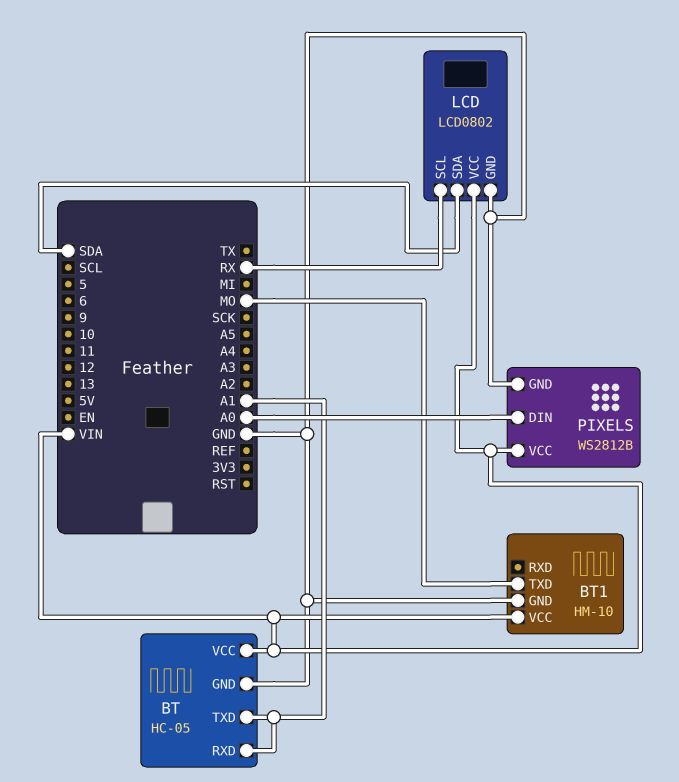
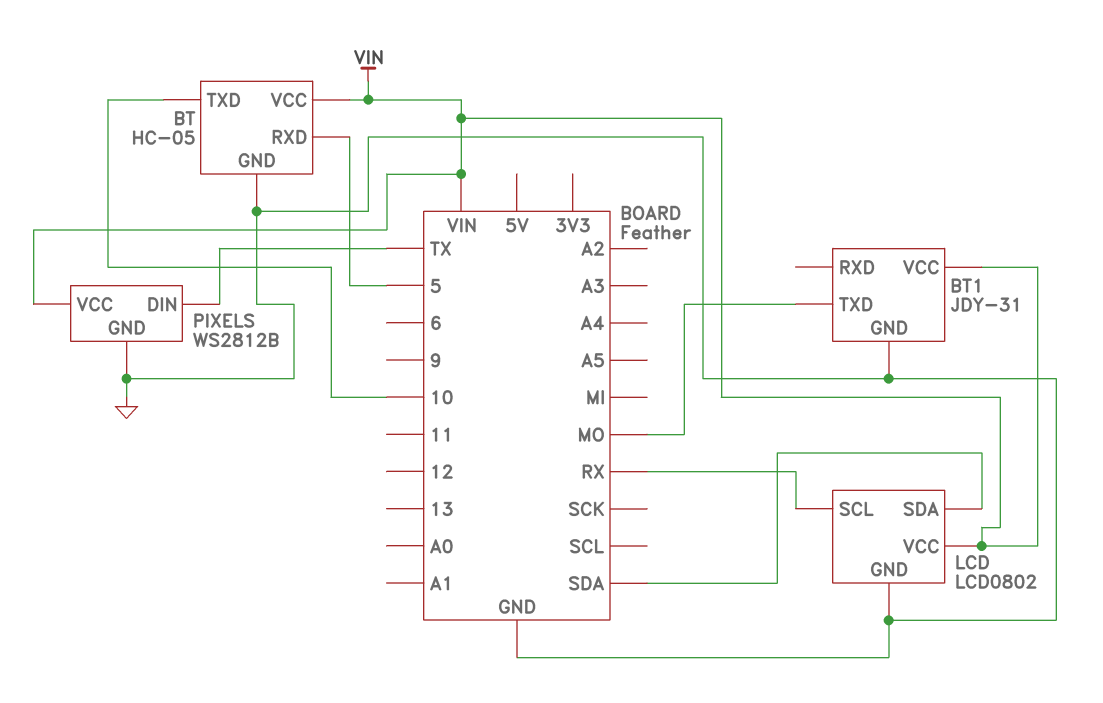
BT pin RXD: A1 -> 5
BT pin TXD: A1 -> 10
BT1: HM-10 -> JDY-31
PIXELS pin DIN: A0 -> TX

